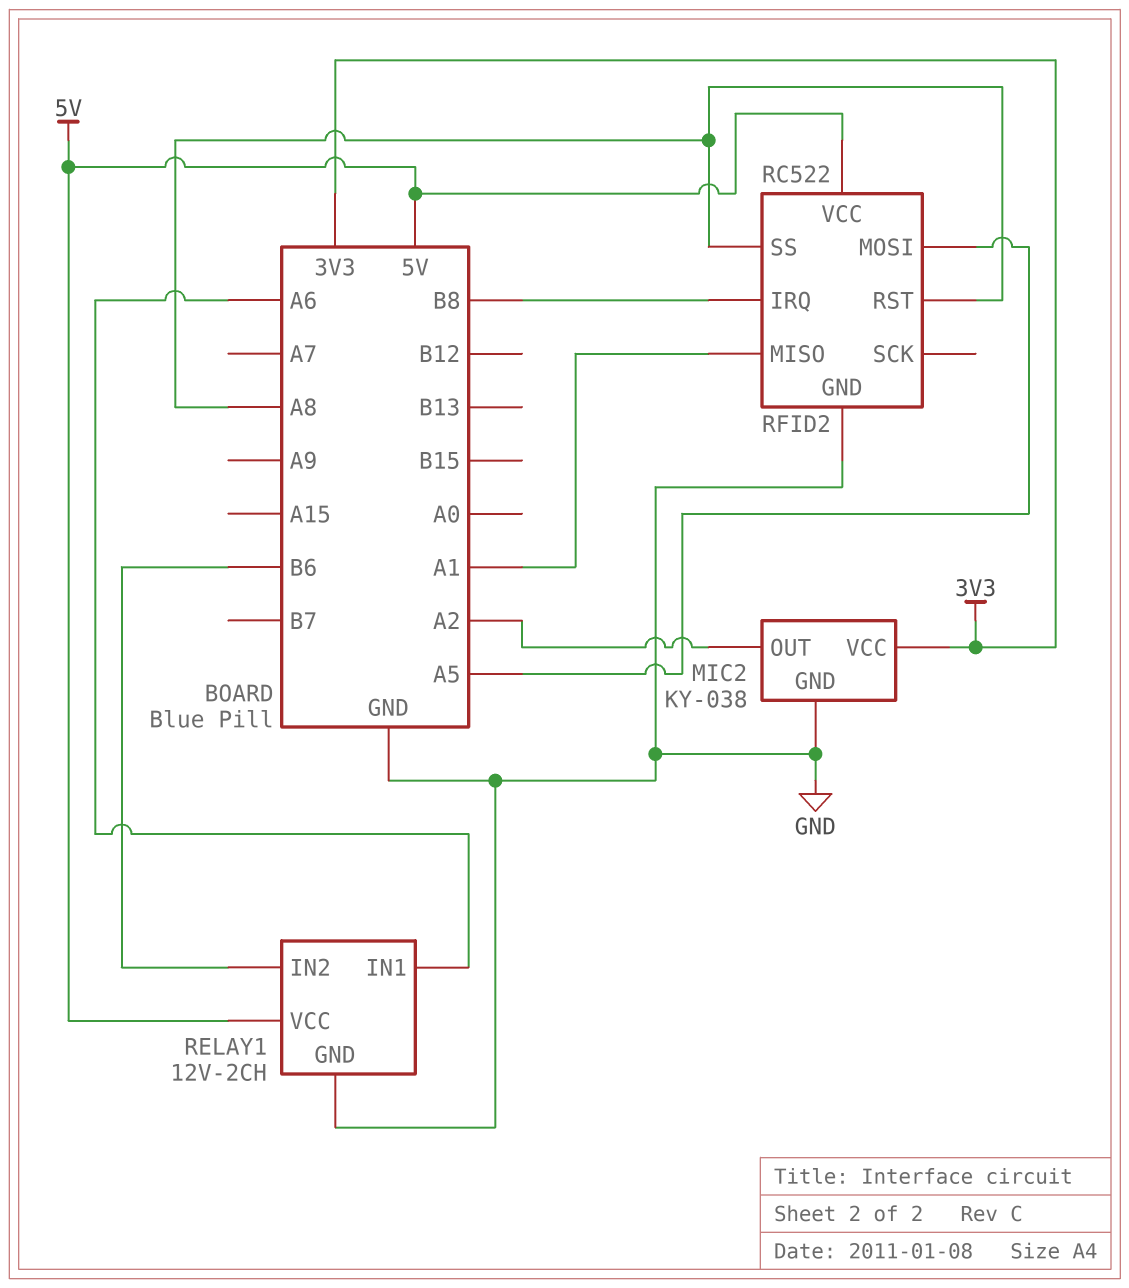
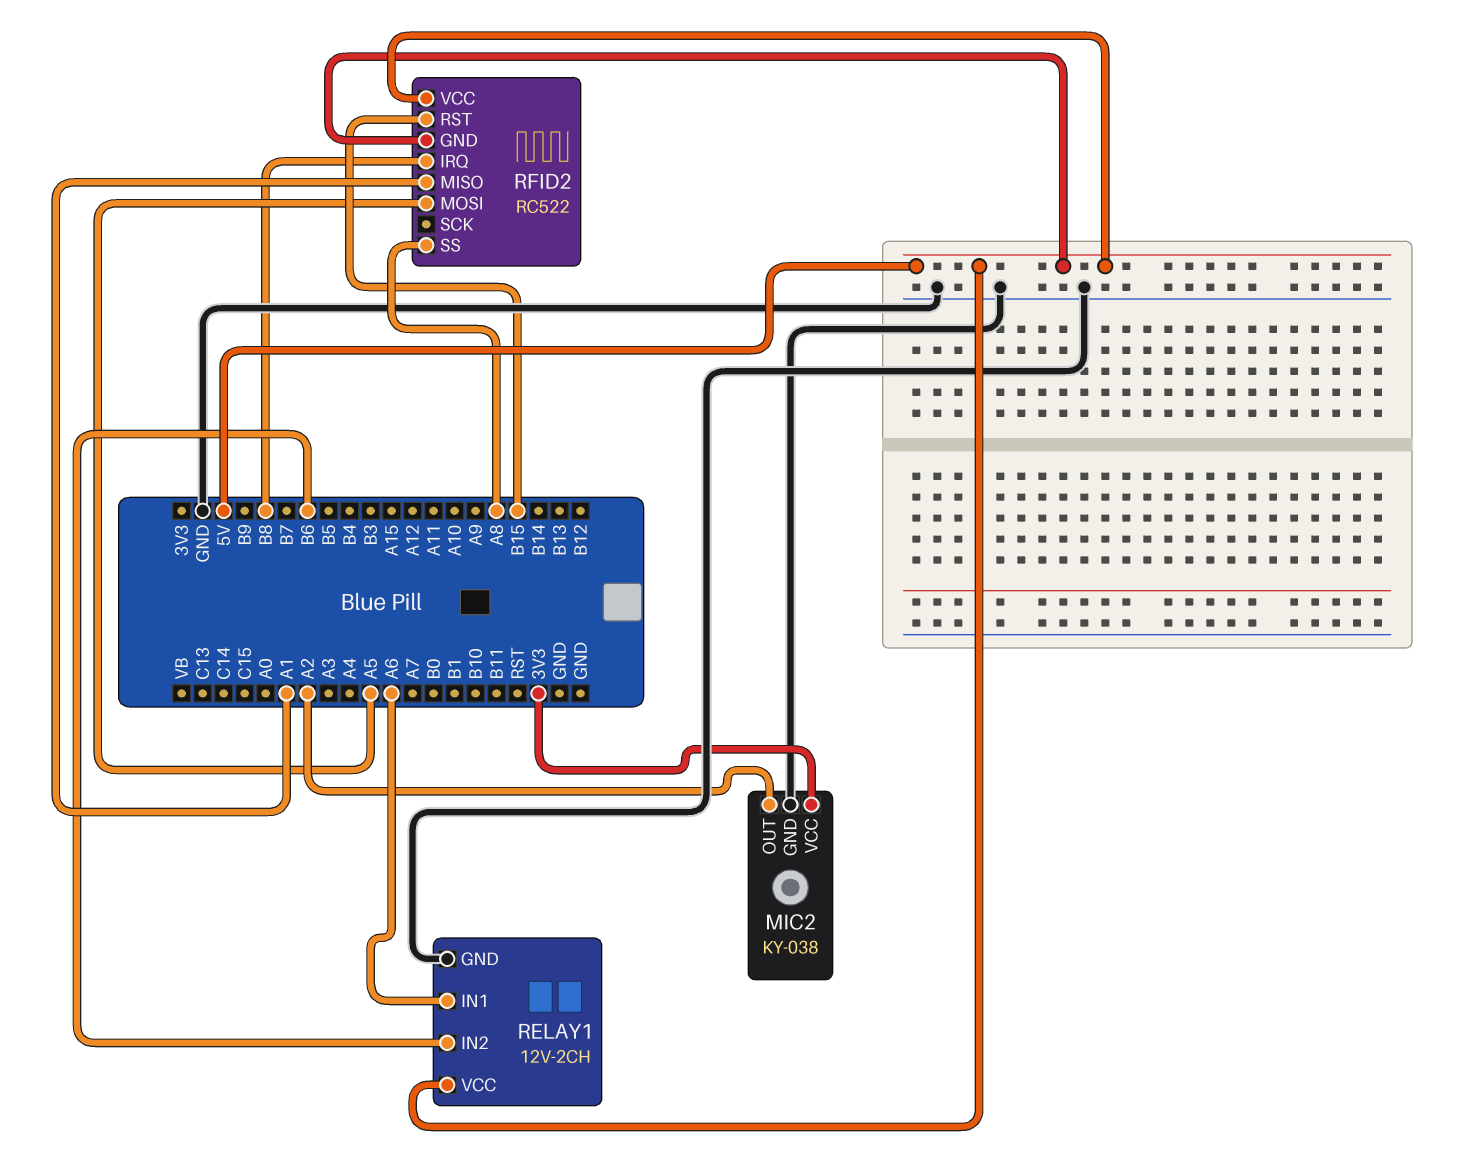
RFID2 pin GND: GND -> 5V
RFID2 pin RST: A8 -> B15

